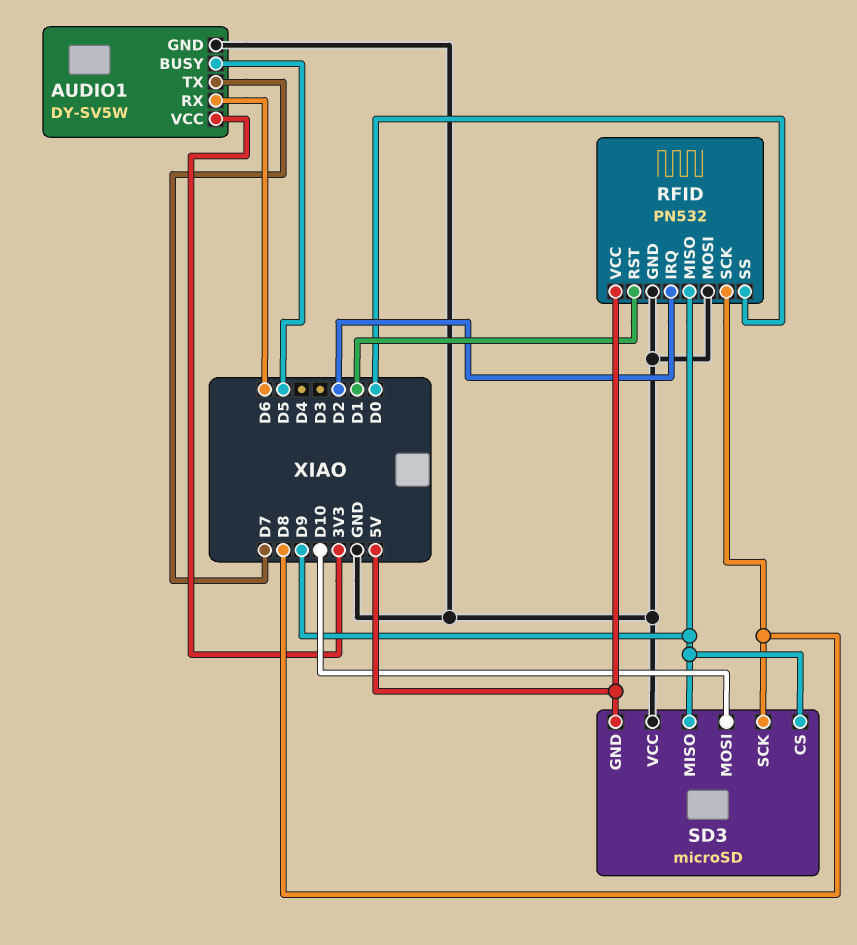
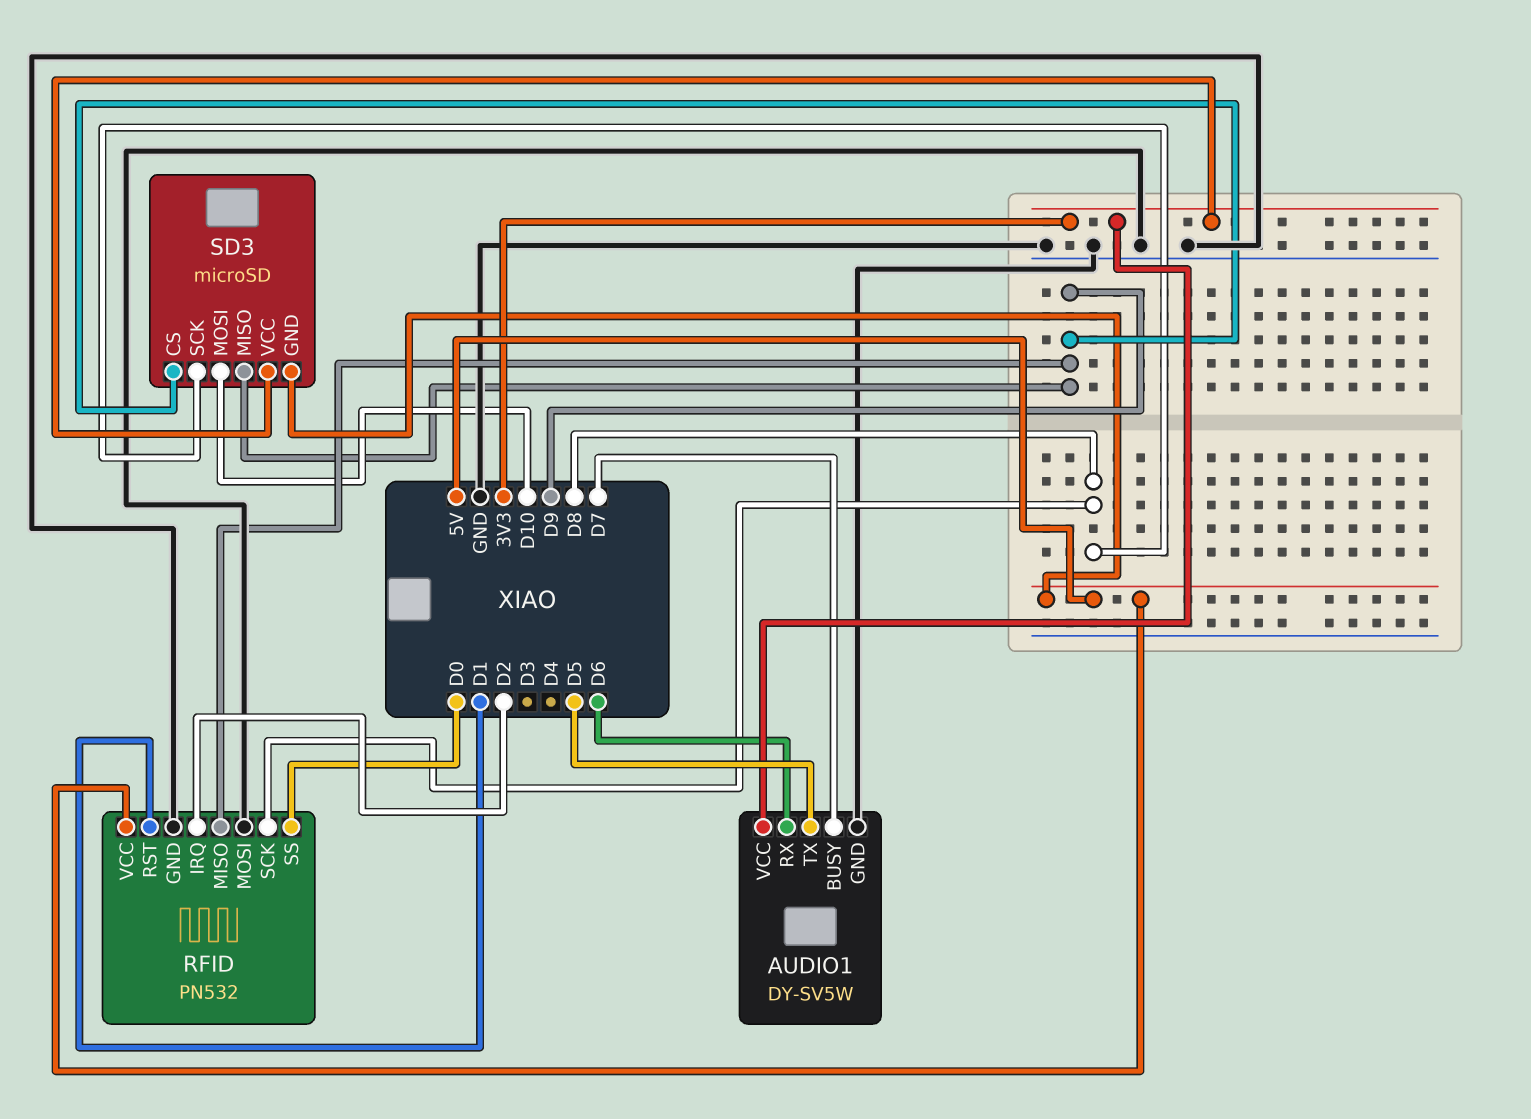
AUDIO1 pin BUSY: D5 -> D7
AUDIO1 pin TX: D7 -> D5
SD3 pin VCC: GND -> 3V3

